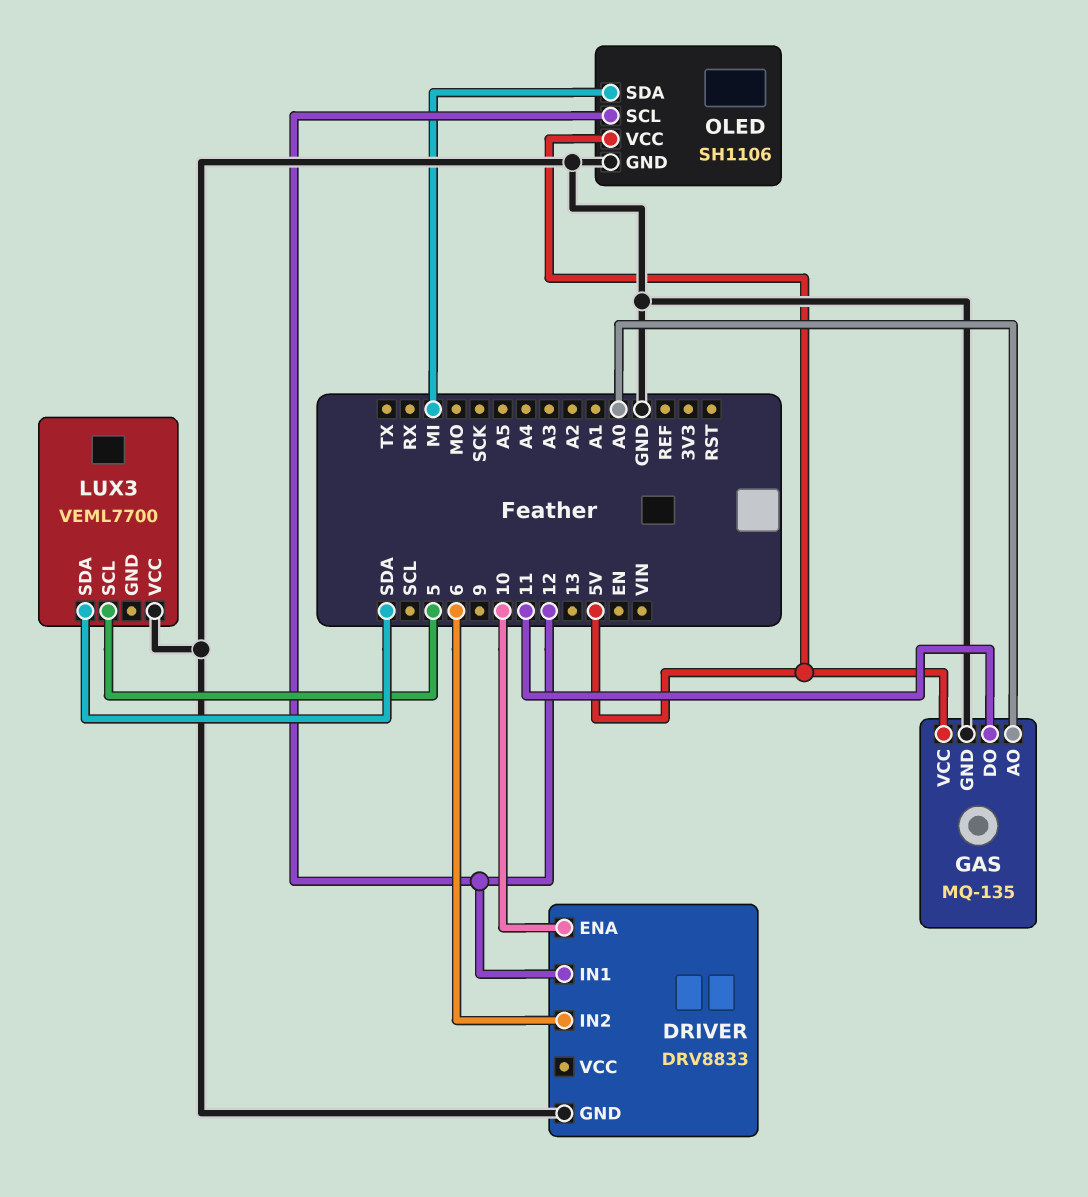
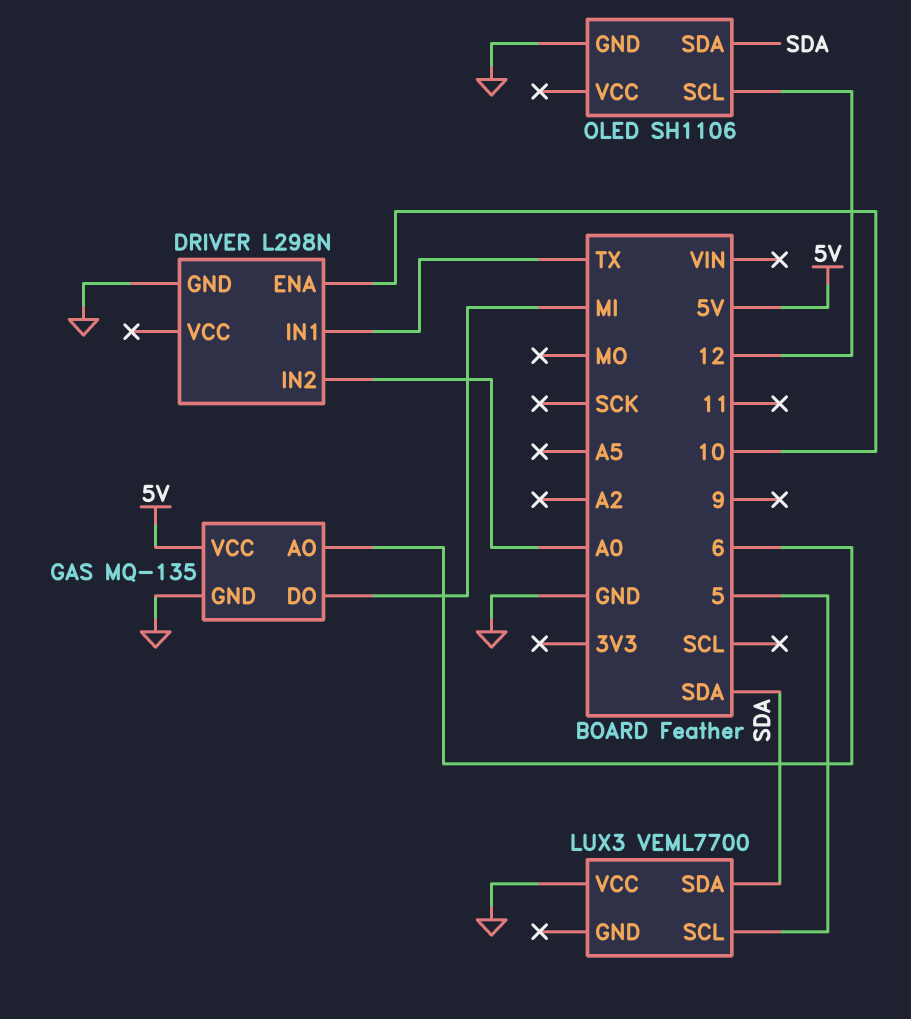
DRIVER: DRV8833 -> L298N
DRIVER pin IN1: 12 -> TX
DRIVER pin IN2: 6 -> A0
GAS pin AO: A0 -> 6
GAS pin DO: 11 -> MI
OLED pin SDA: MI -> SDA
OLED pin VCC: 5V -> none

